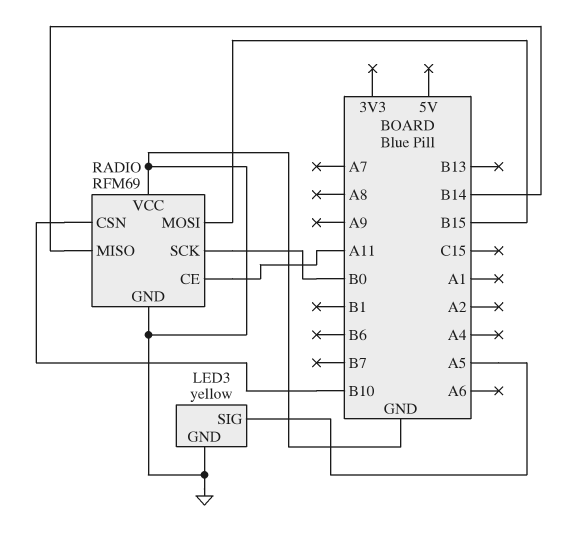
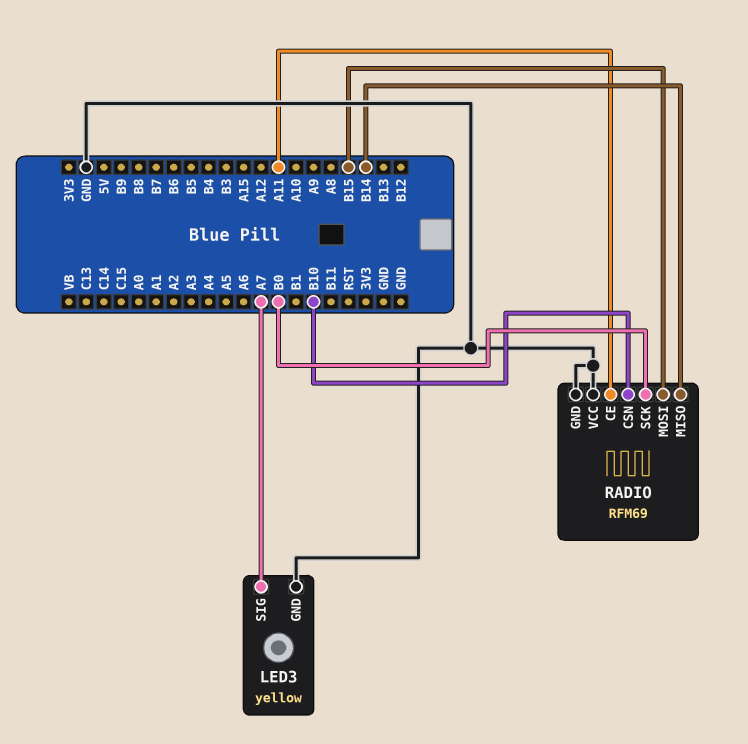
LED3 pin SIG: A5 -> A7

